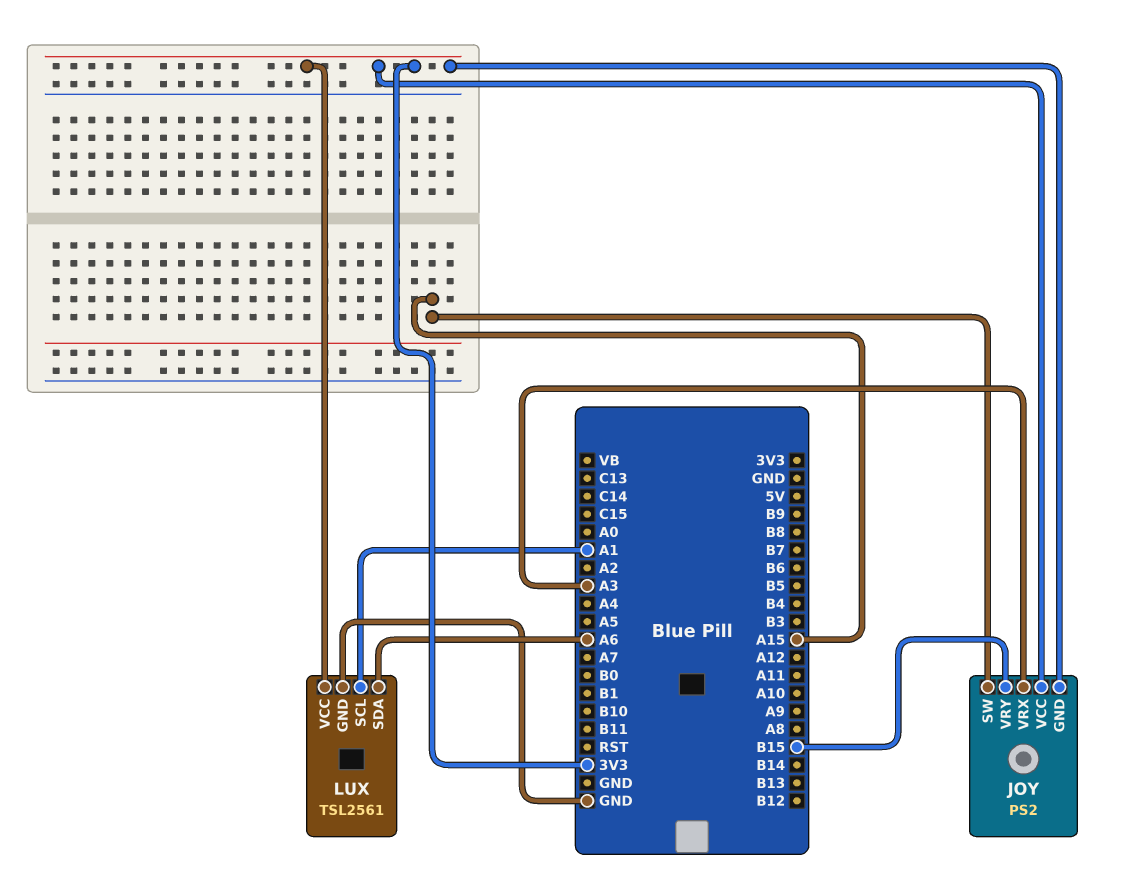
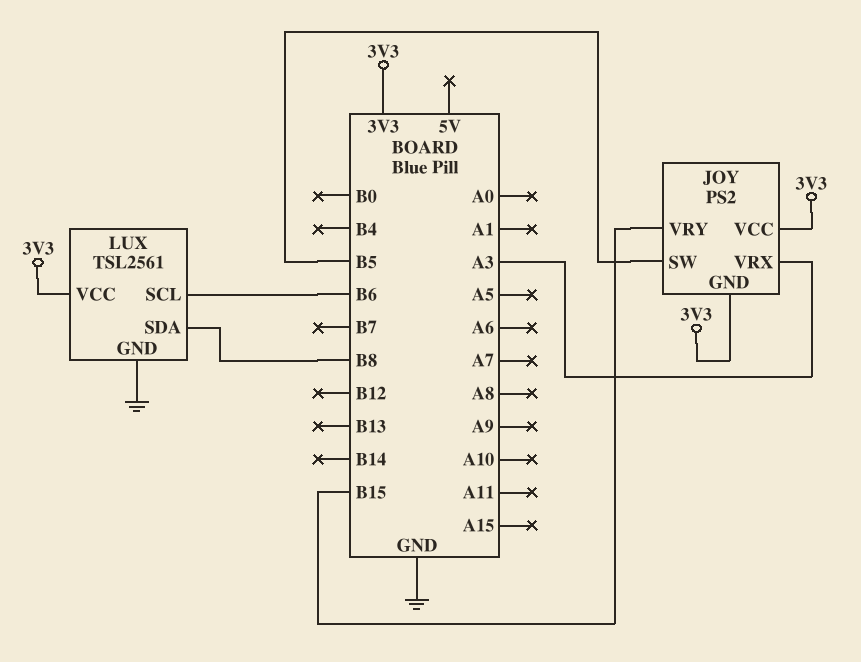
JOY pin SW: A15 -> B5
LUX pin SCL: A1 -> B6
LUX pin SDA: A6 -> B8

